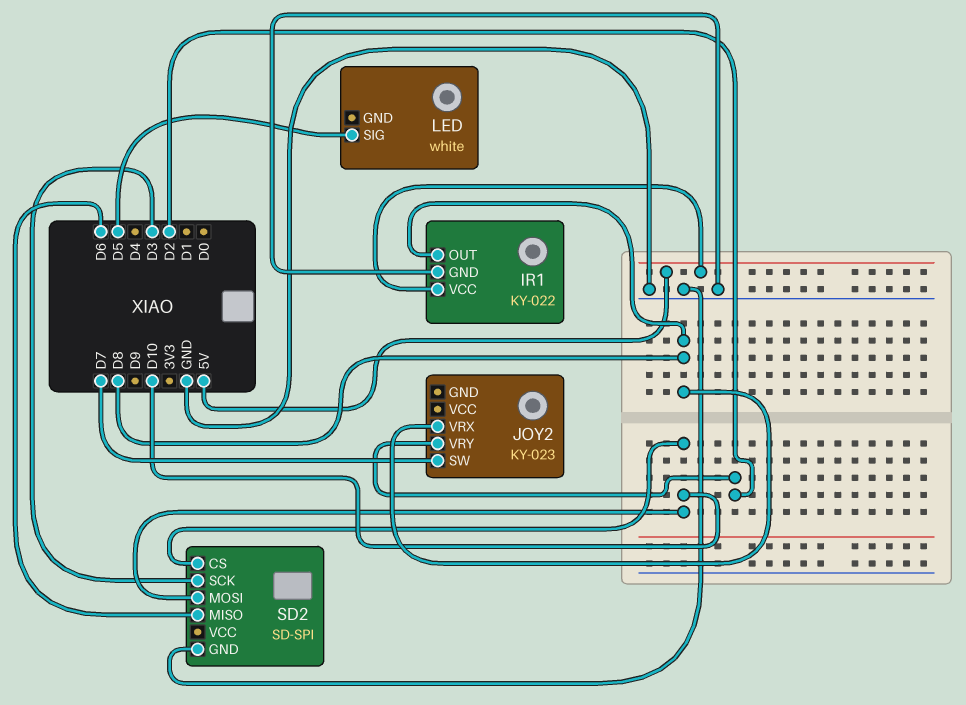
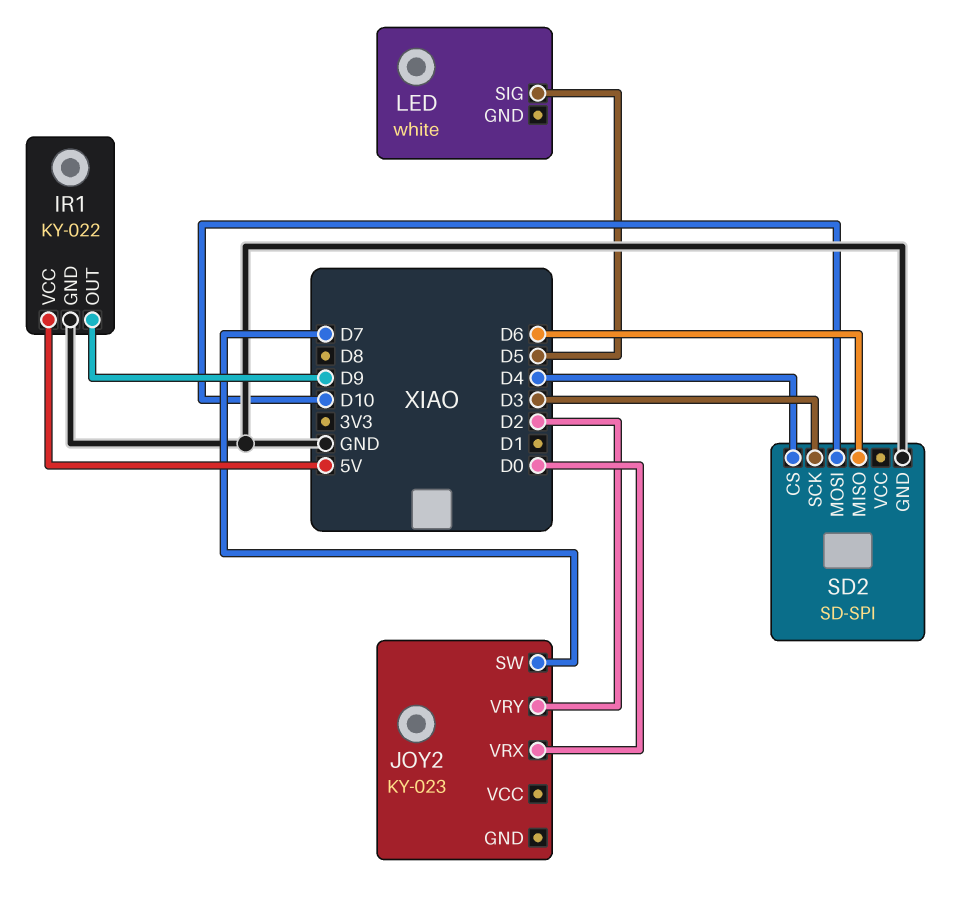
IR1 pin OUT: D8 -> D9
JOY2 pin VRX: D8 -> D0
SD2 pin CS: D10 -> D4

